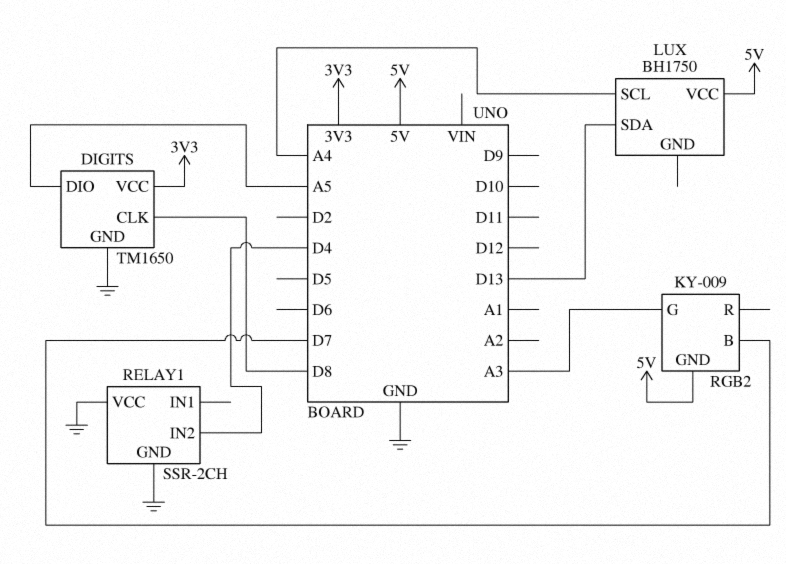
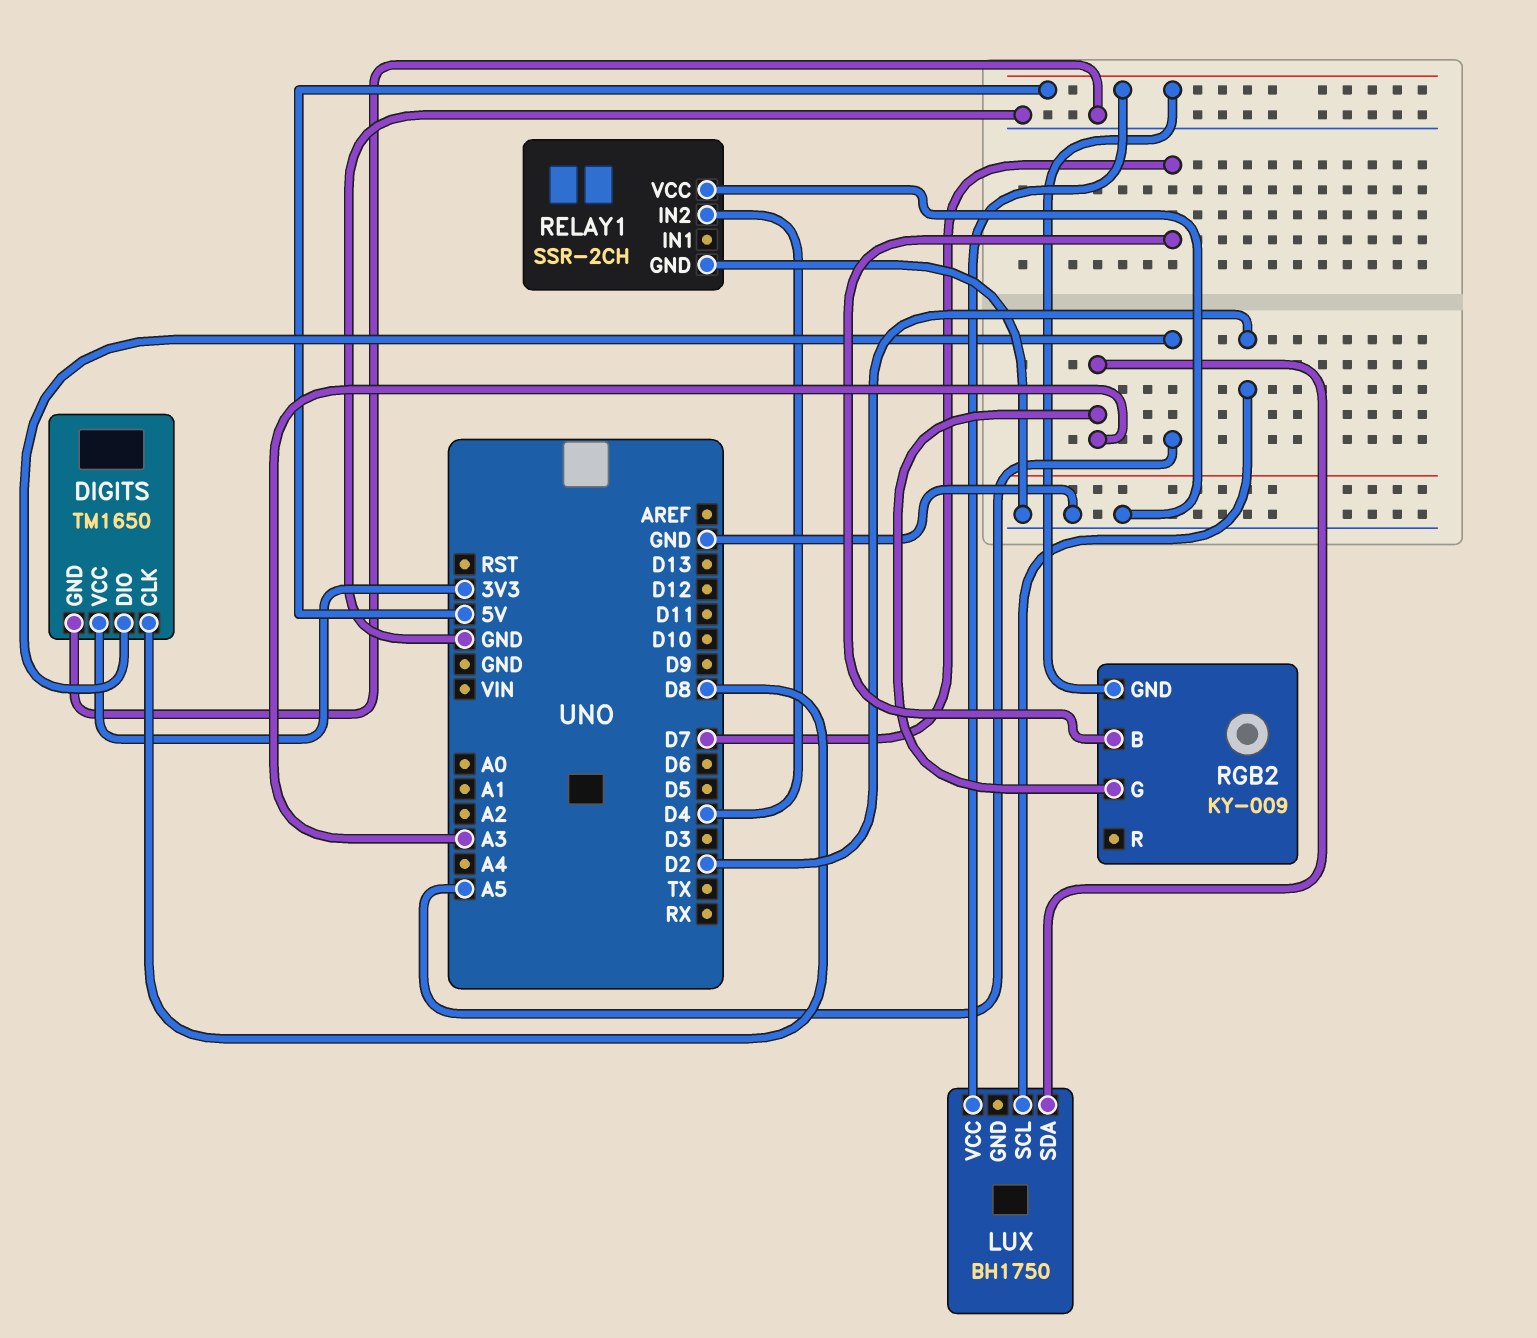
LUX pin SCL: A4 -> D2
LUX pin SDA: D13 -> A3

